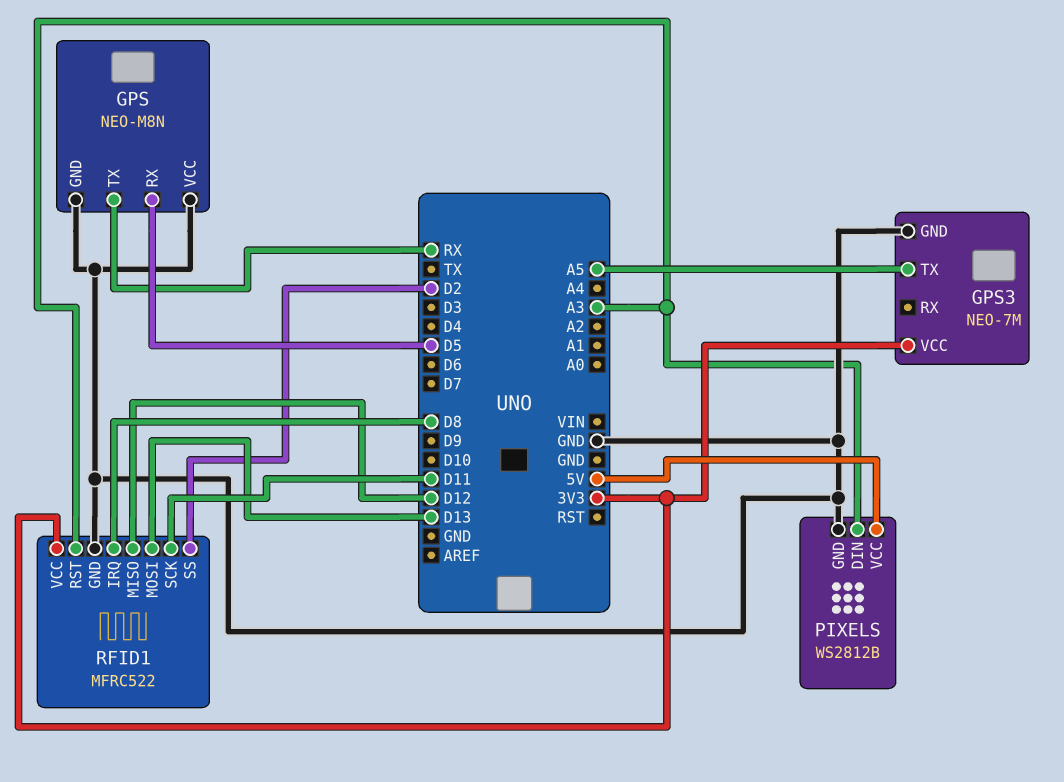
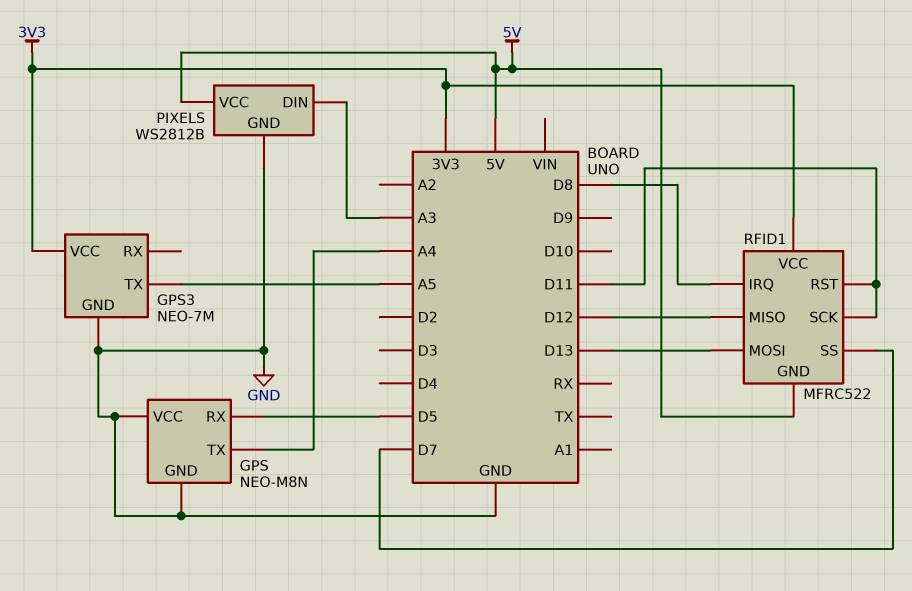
GPS pin TX: RX -> A4
RFID1 pin GND: GND -> 5V
RFID1 pin RST: A3 -> D11
RFID1 pin SS: D2 -> D7

